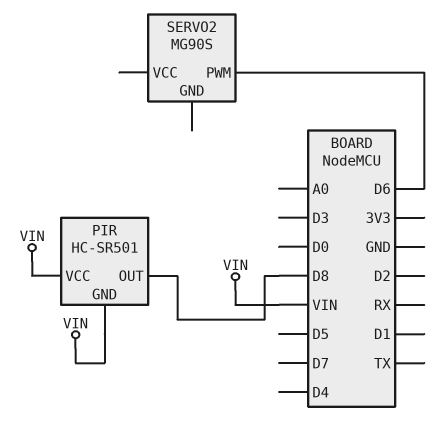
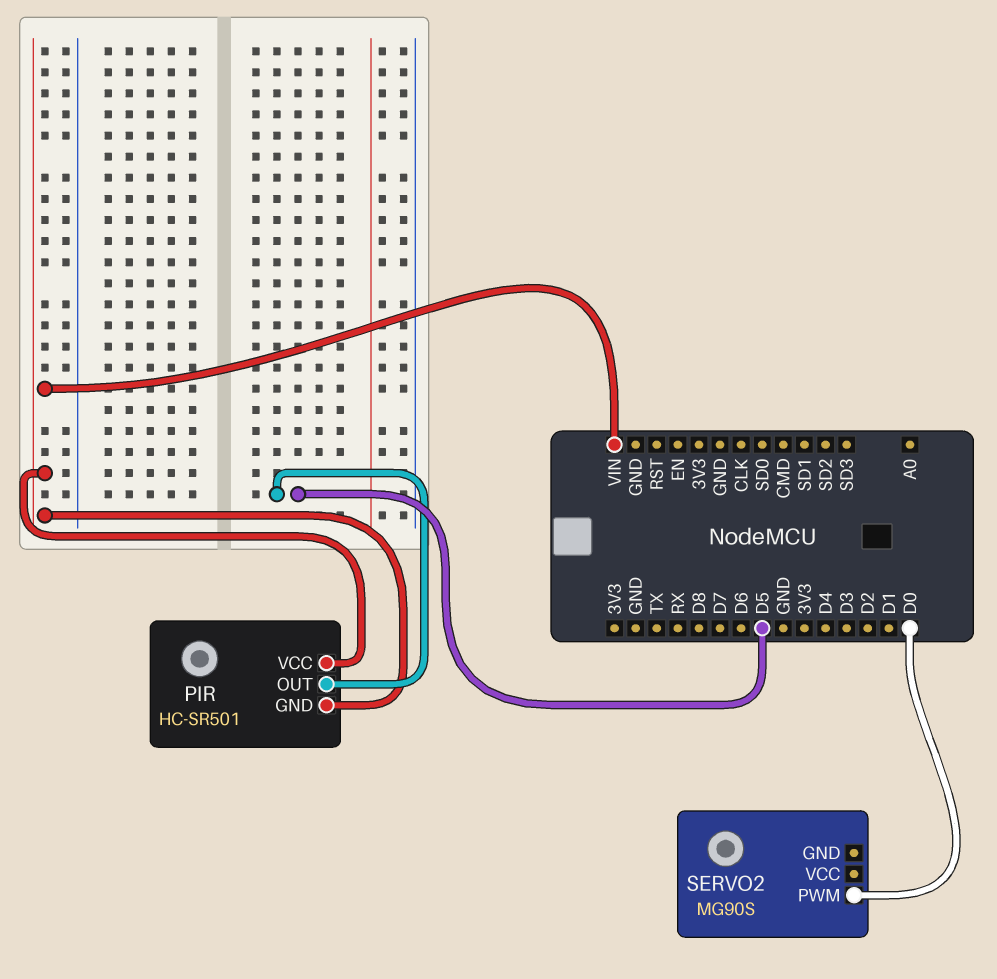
PIR pin OUT: D8 -> D5
SERVO2 pin PWM: D6 -> D0

